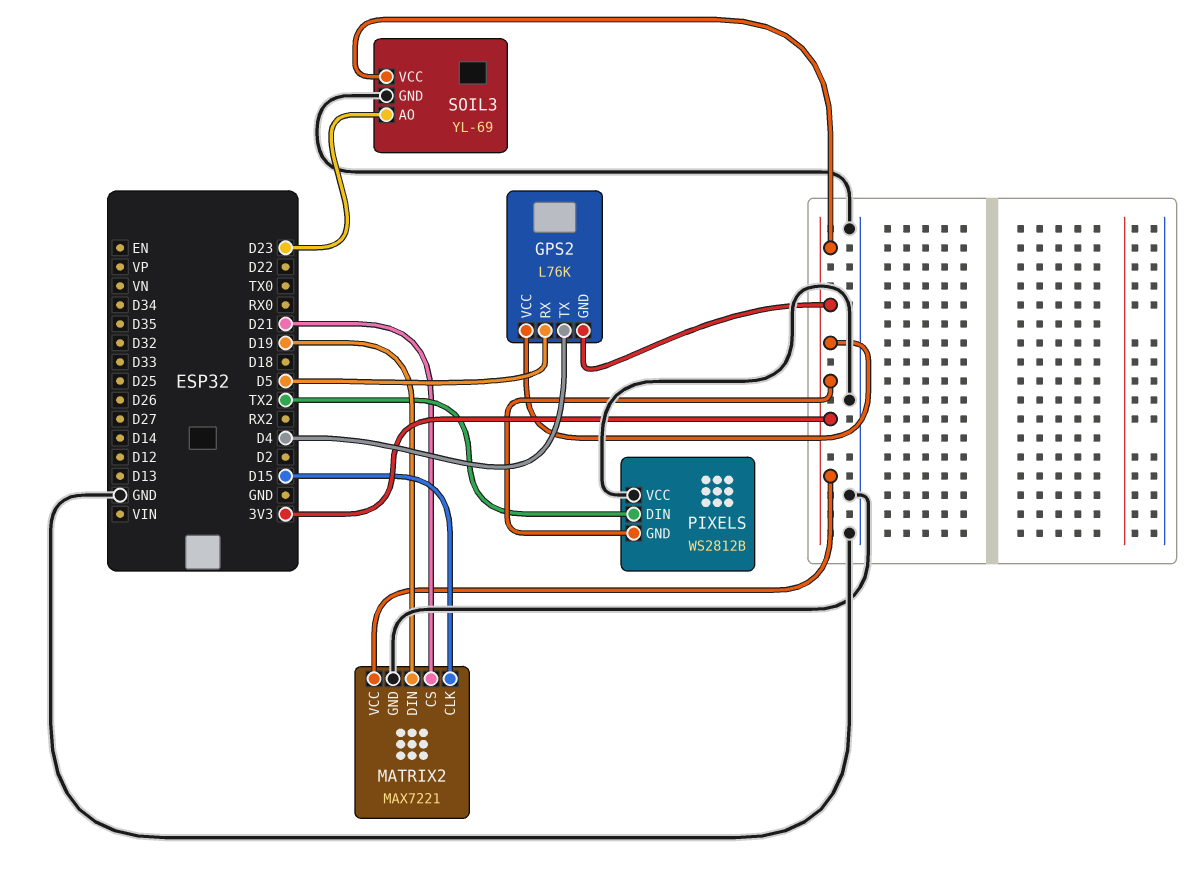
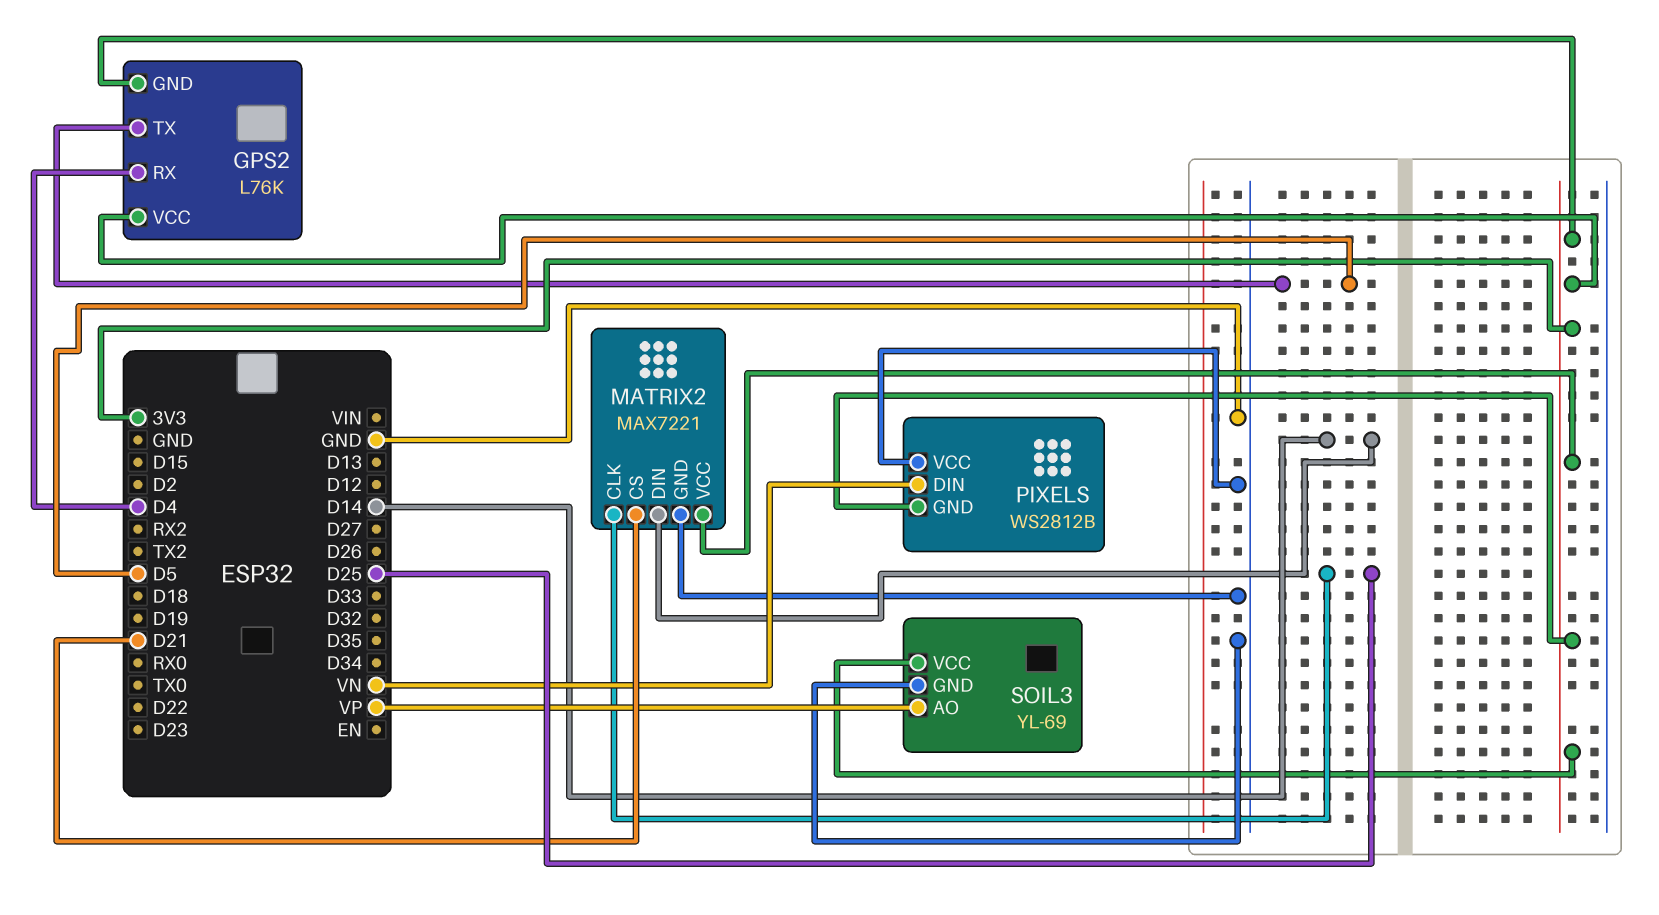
GPS2 pin RX: D5 -> D4
GPS2 pin TX: D4 -> D5
MATRIX2 pin CLK: D15 -> D25
MATRIX2 pin DIN: D19 -> D14
PIXELS pin DIN: TX2 -> VN
SOIL3 pin AO: D23 -> VP

